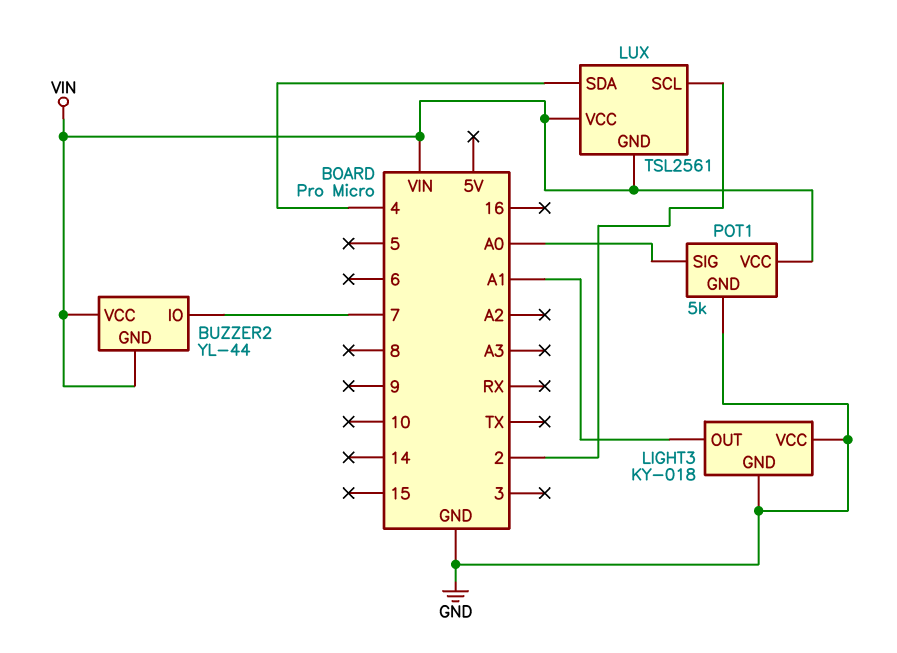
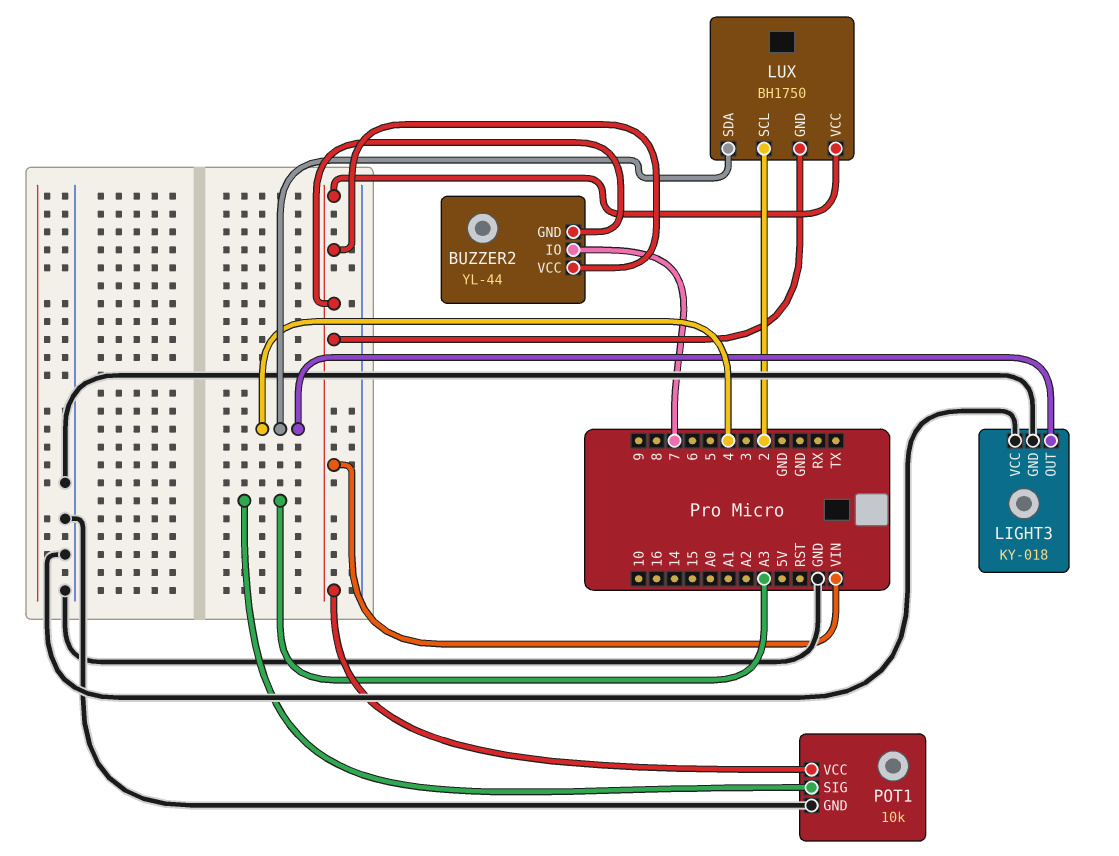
LIGHT3 pin OUT: A1 -> 4
LUX: TSL2561 -> BH1750
POT1: 5k -> 10k
POT1 pin SIG: A0 -> A3

